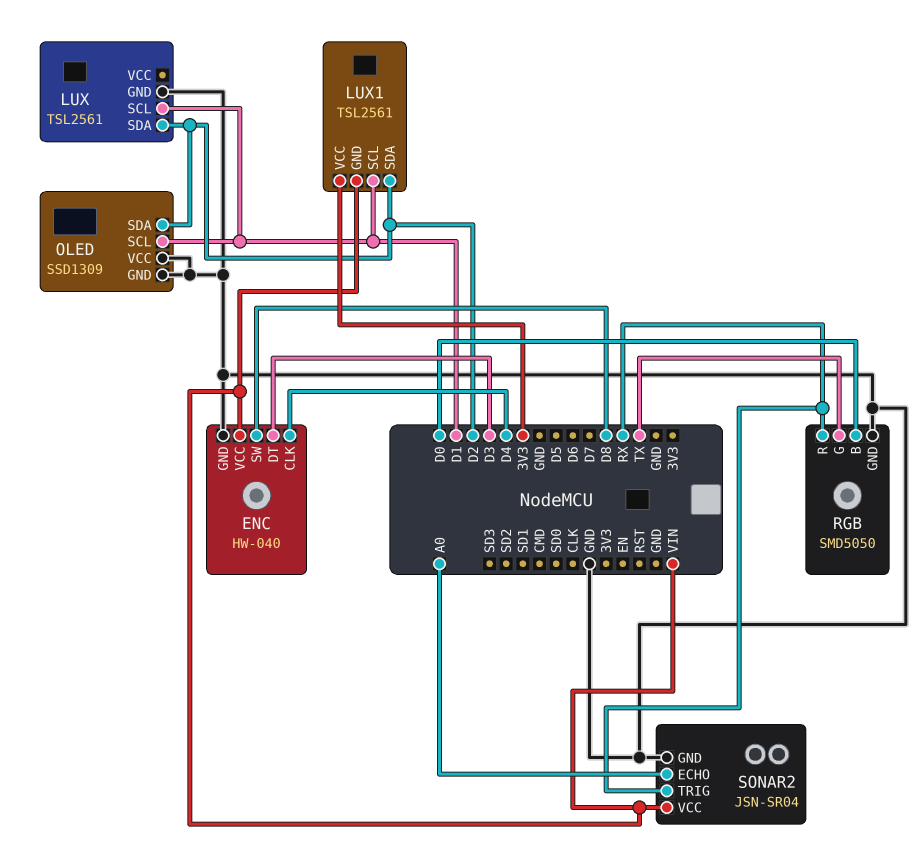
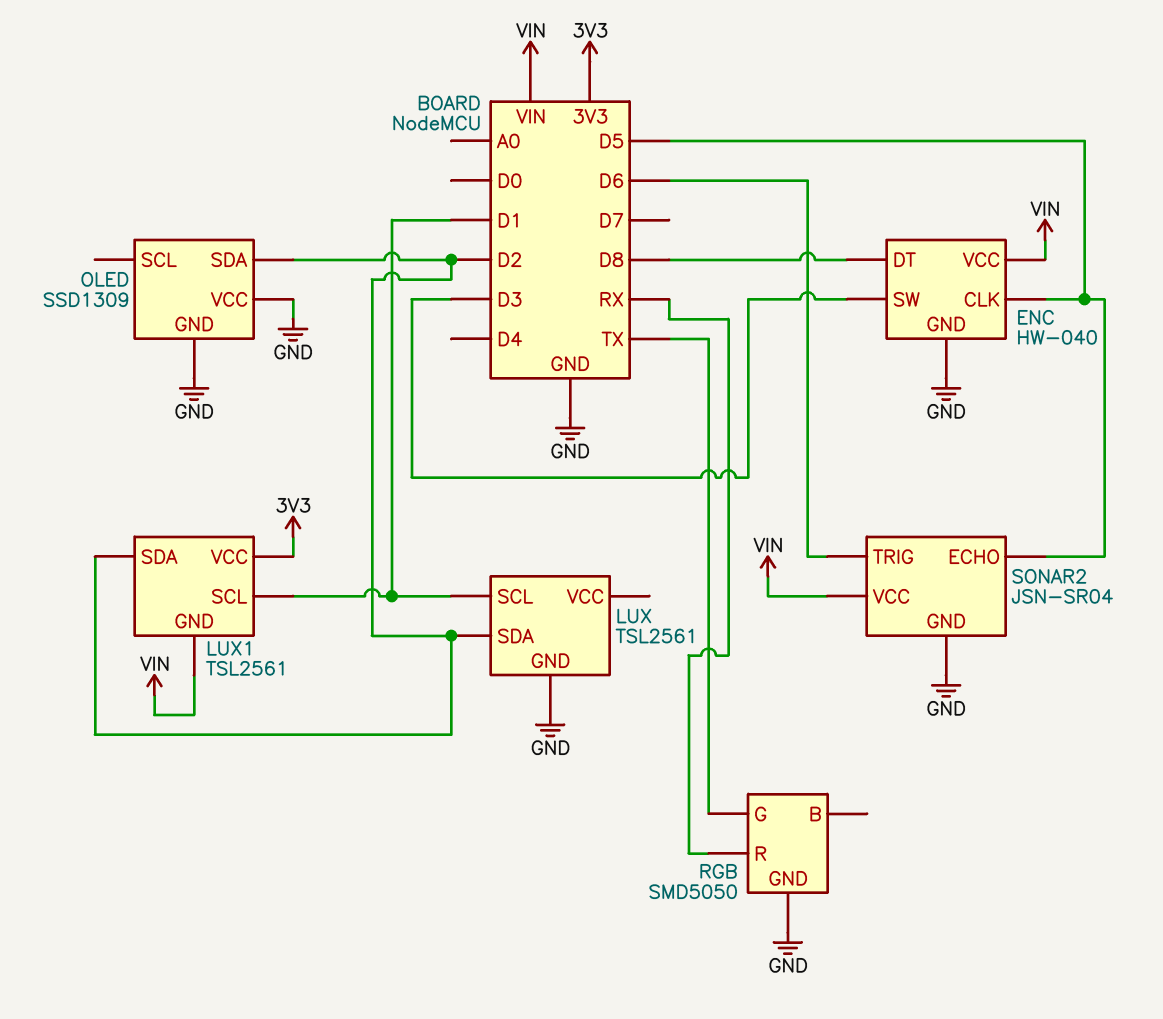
ENC pin CLK: D4 -> D5
ENC pin DT: D3 -> D8
ENC pin SW: D8 -> D3
OLED pin SCL: D1 -> none
RGB pin B: D0 -> none
SONAR2 pin ECHO: A0 -> D5
SONAR2 pin TRIG: RX -> D6

